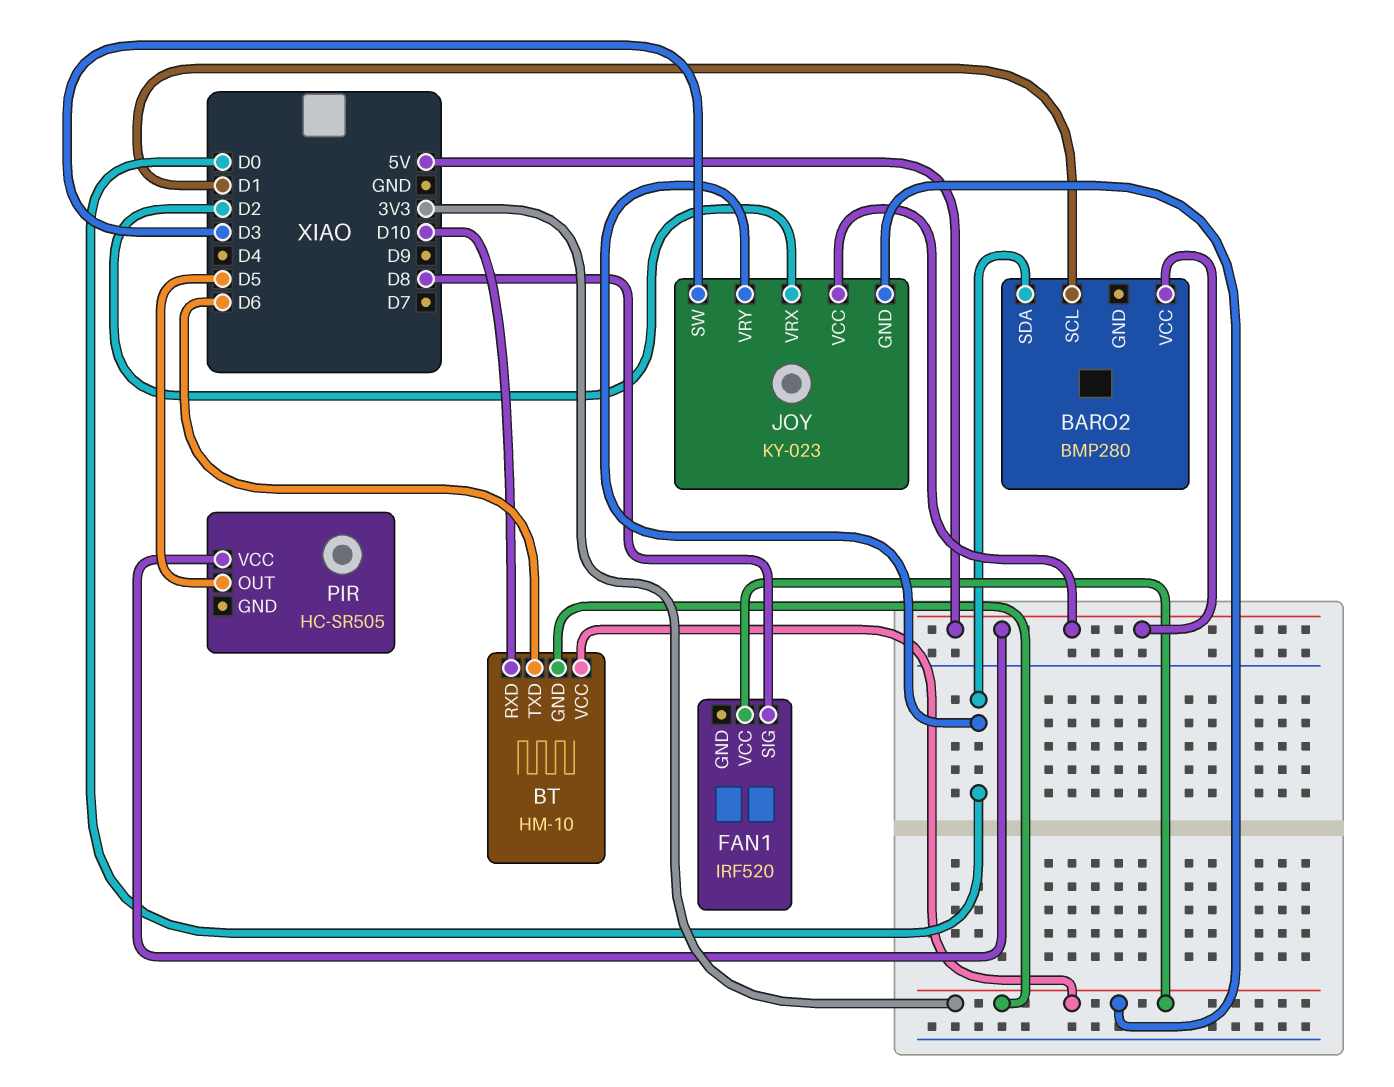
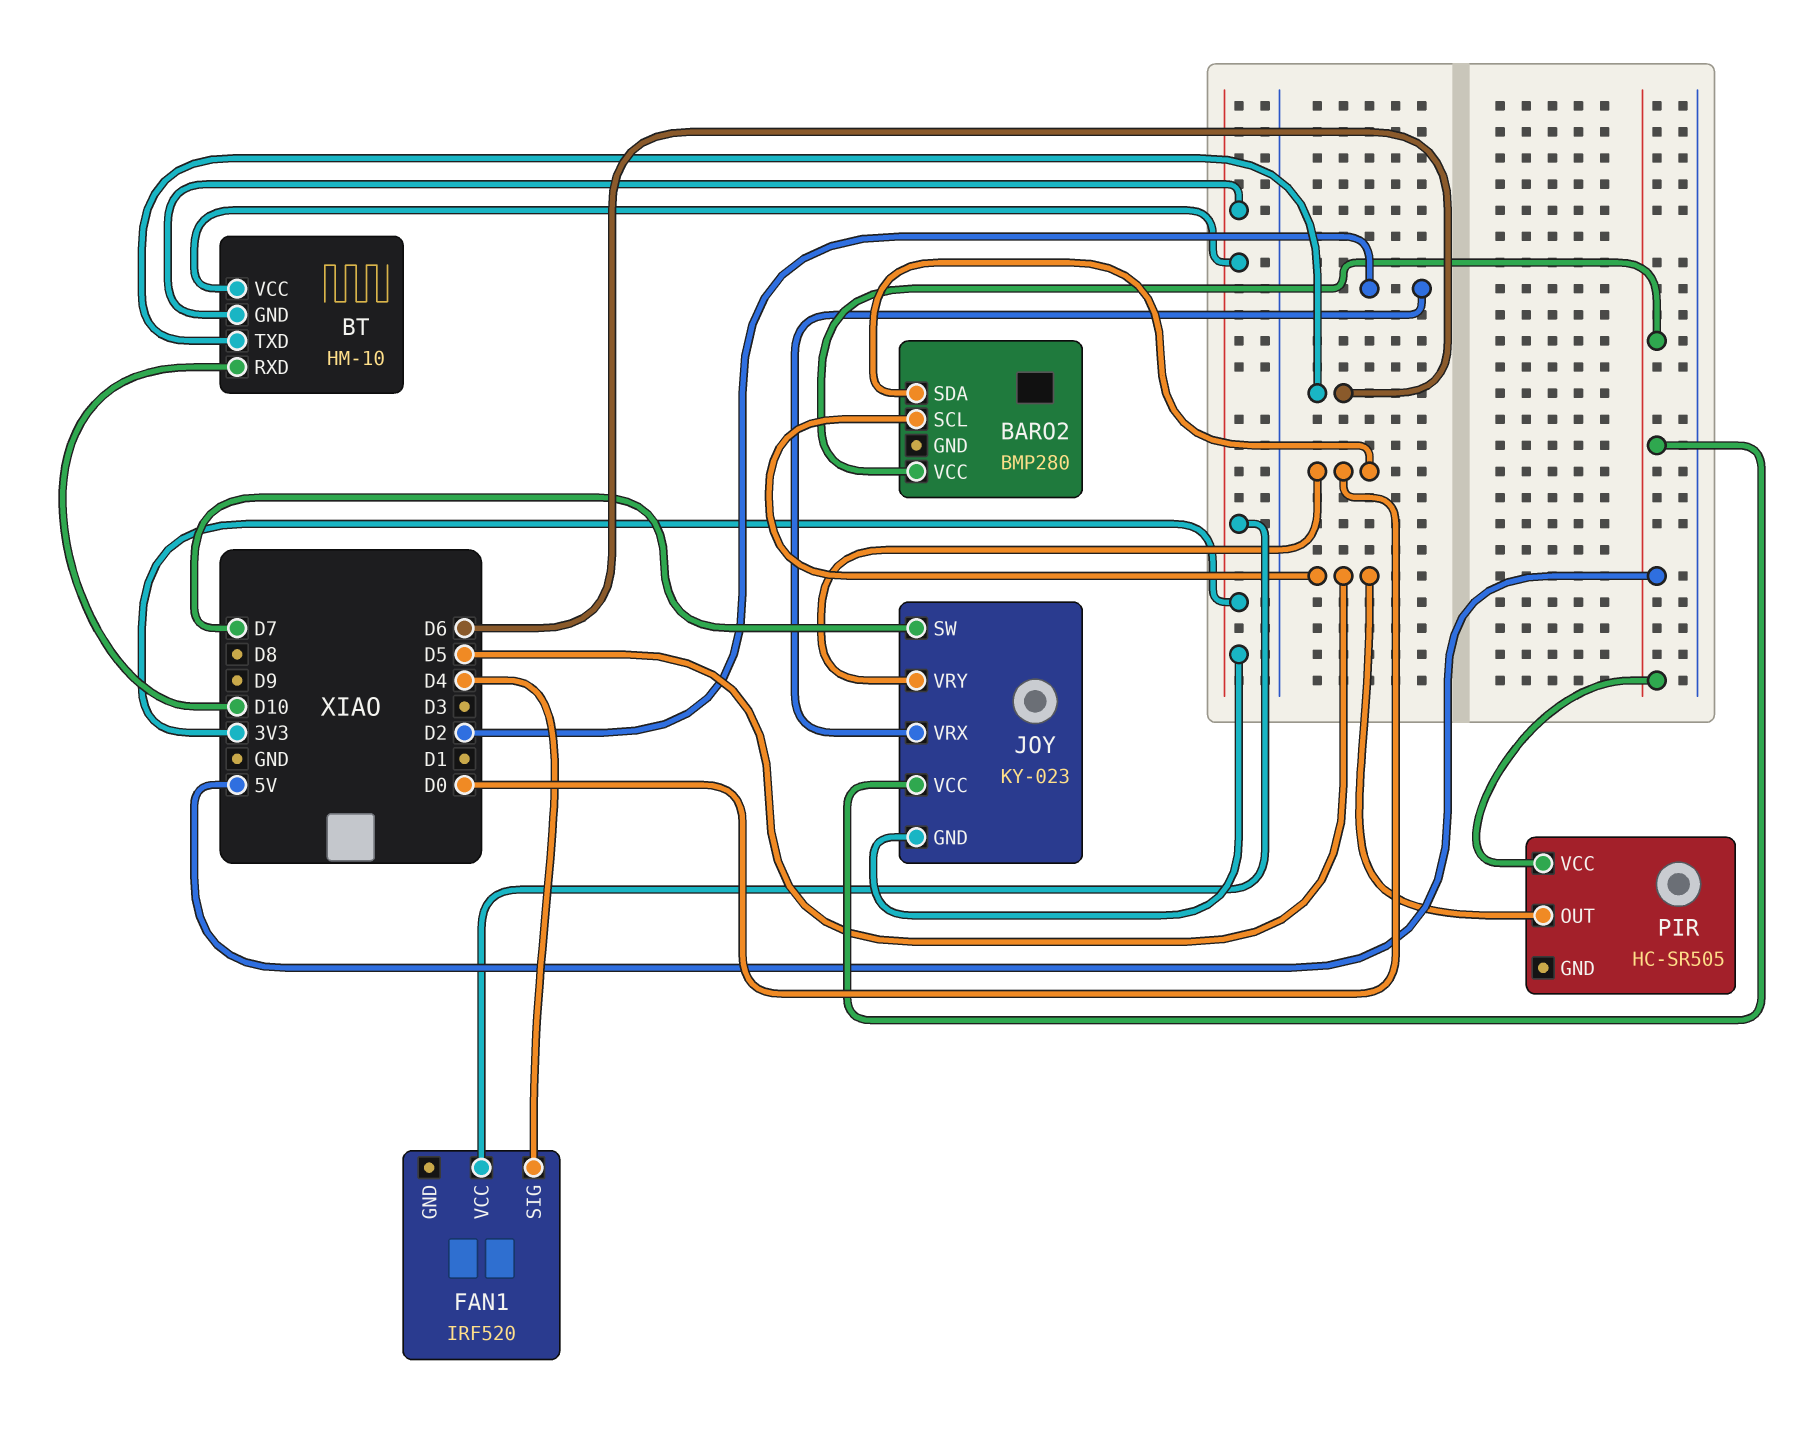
BARO2 pin SCL: D1 -> D5
FAN1 pin SIG: D8 -> D4
JOY pin SW: D3 -> D7

